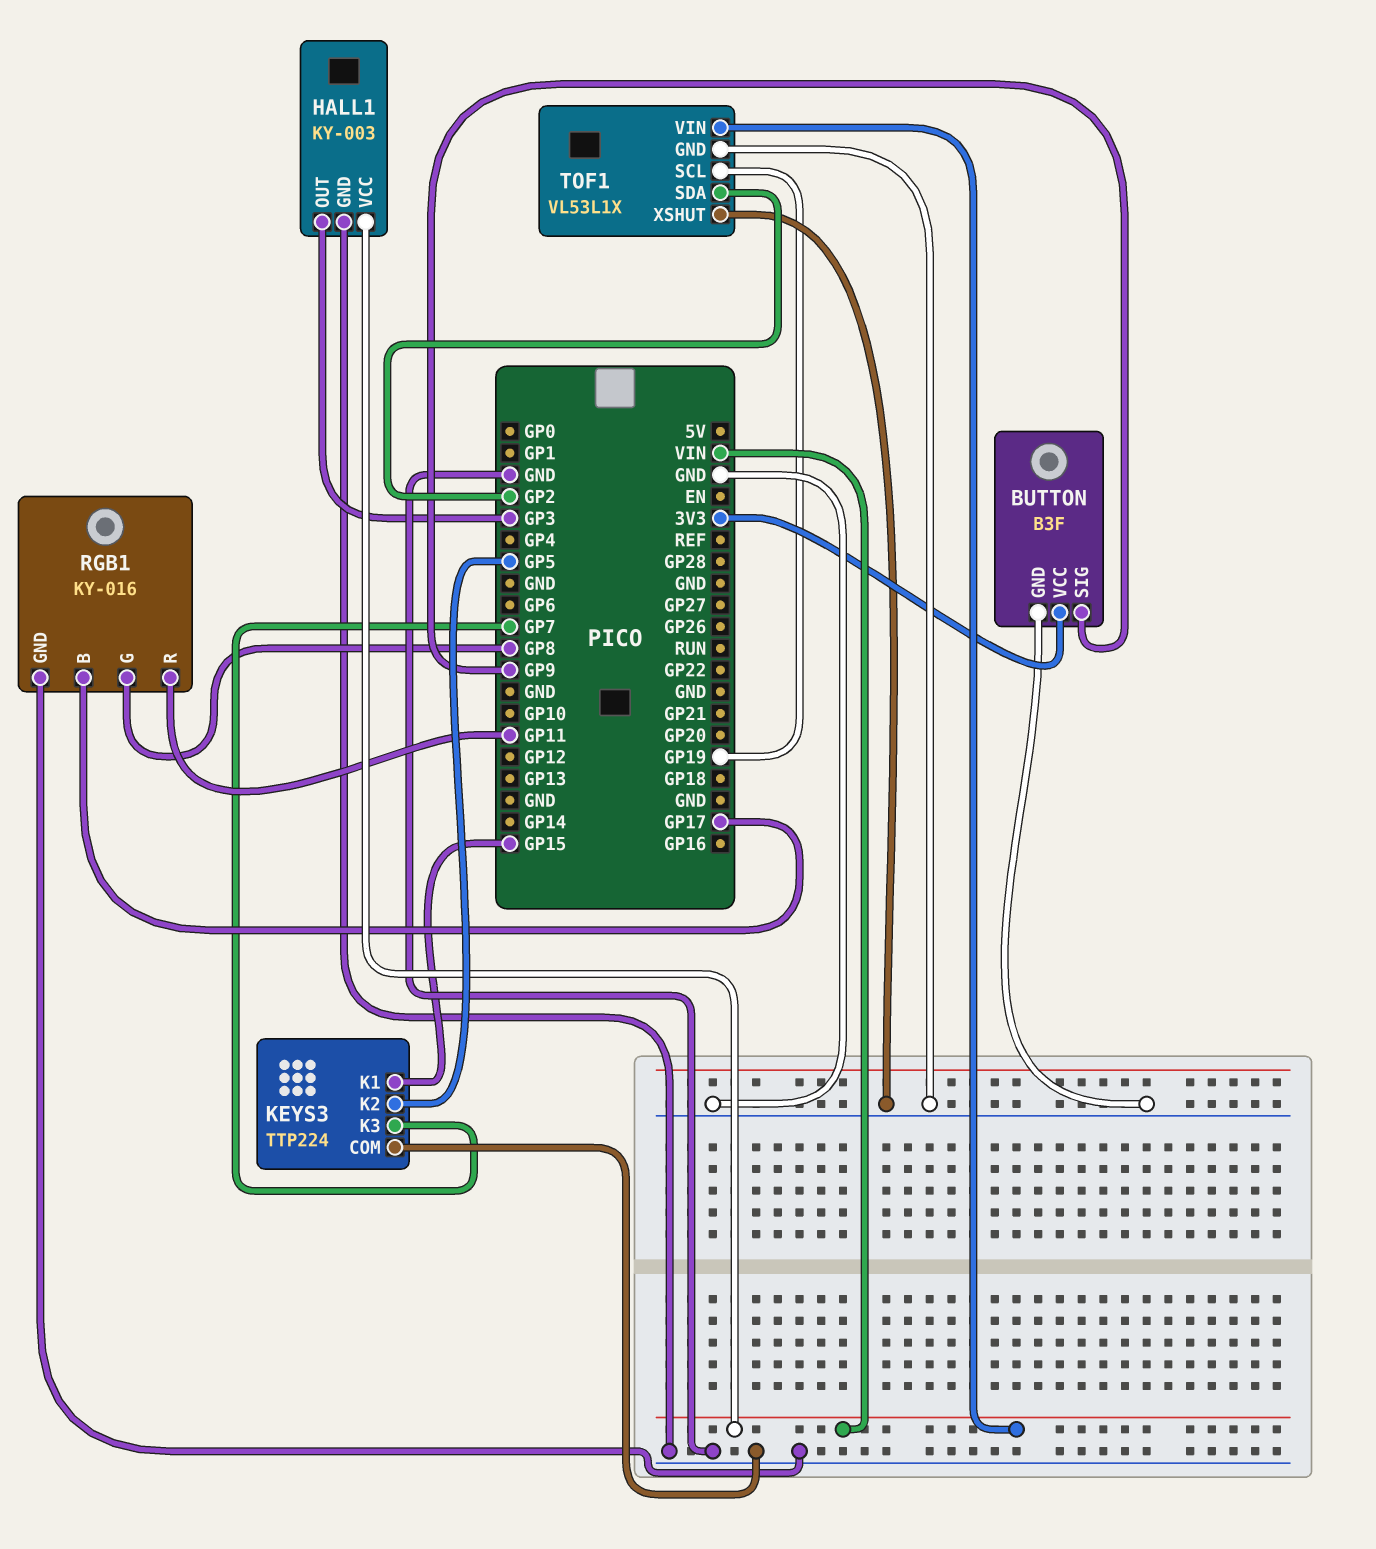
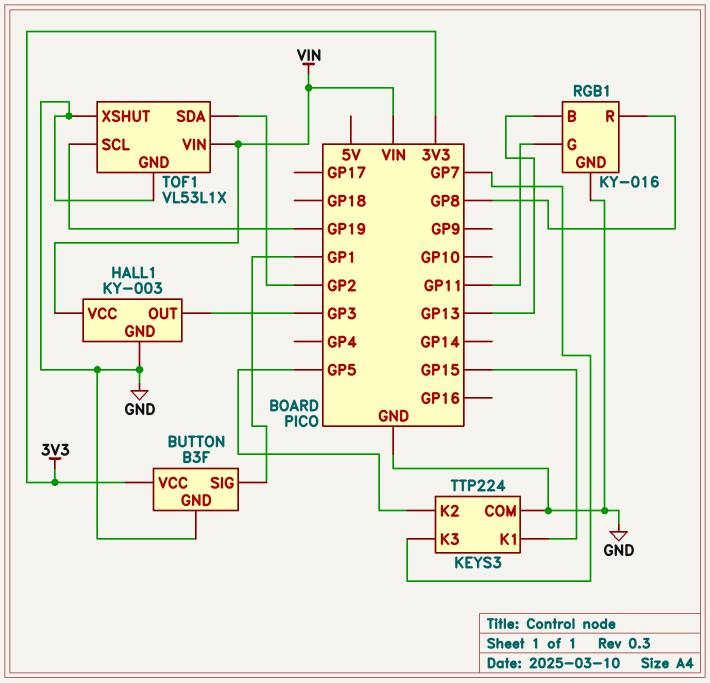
BUTTON pin SIG: GP9 -> GP1
RGB1 pin B: GP17 -> GP13
RGB1 pin G: GP8 -> GP11
RGB1 pin R: GP11 -> GP8

